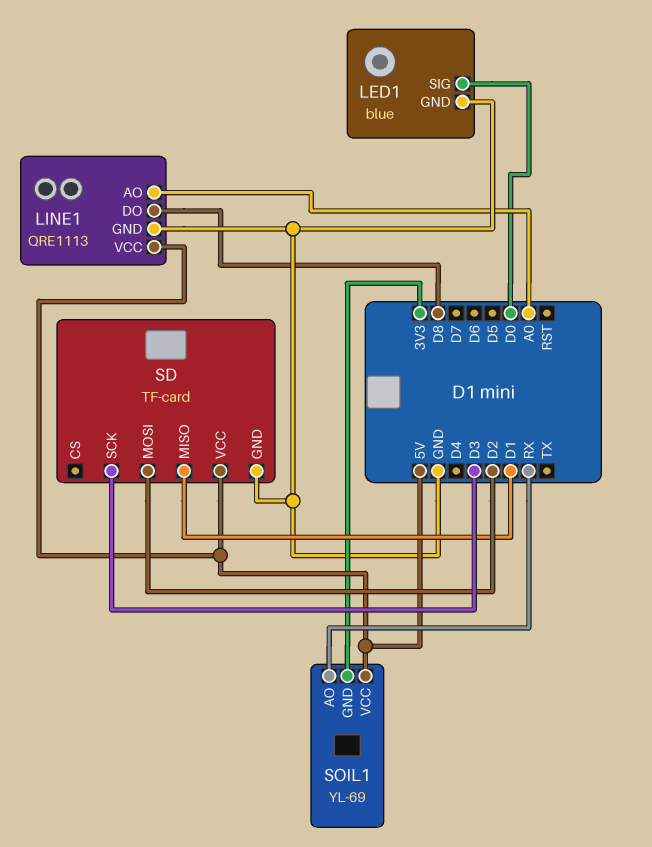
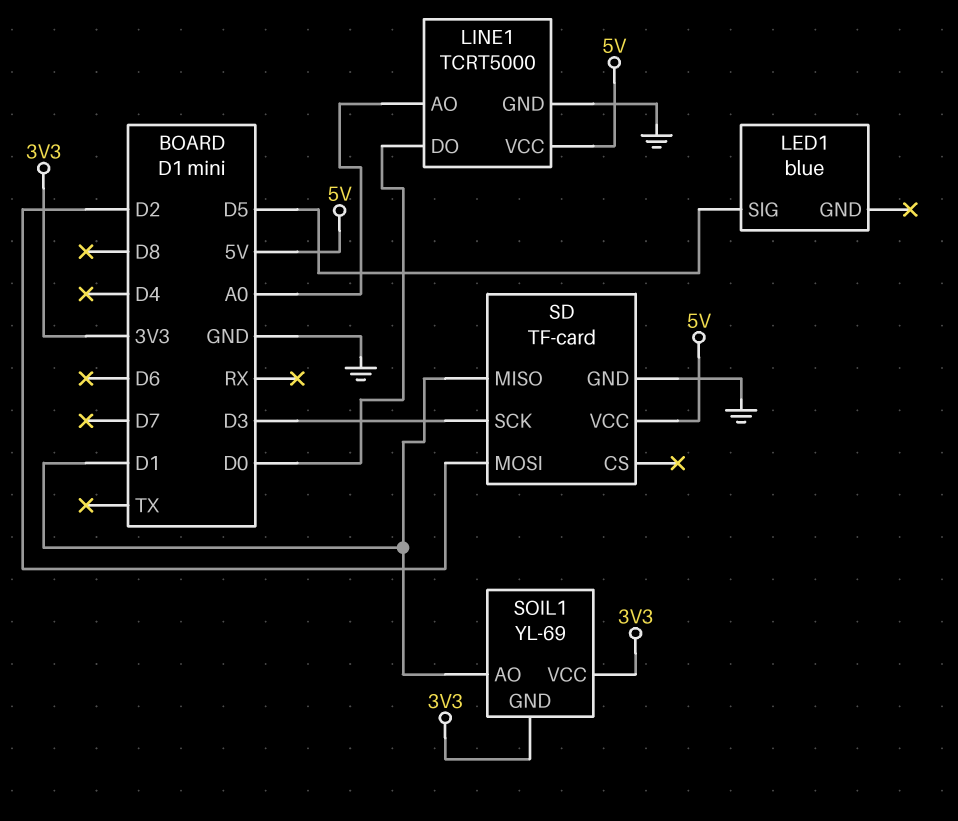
LED1 pin GND: GND -> none
LED1 pin SIG: D0 -> D5
LINE1: QRE1113 -> TCRT5000
LINE1 pin DO: D8 -> D0
SOIL1 pin AO: RX -> D1
SOIL1 pin VCC: 5V -> 3V3

